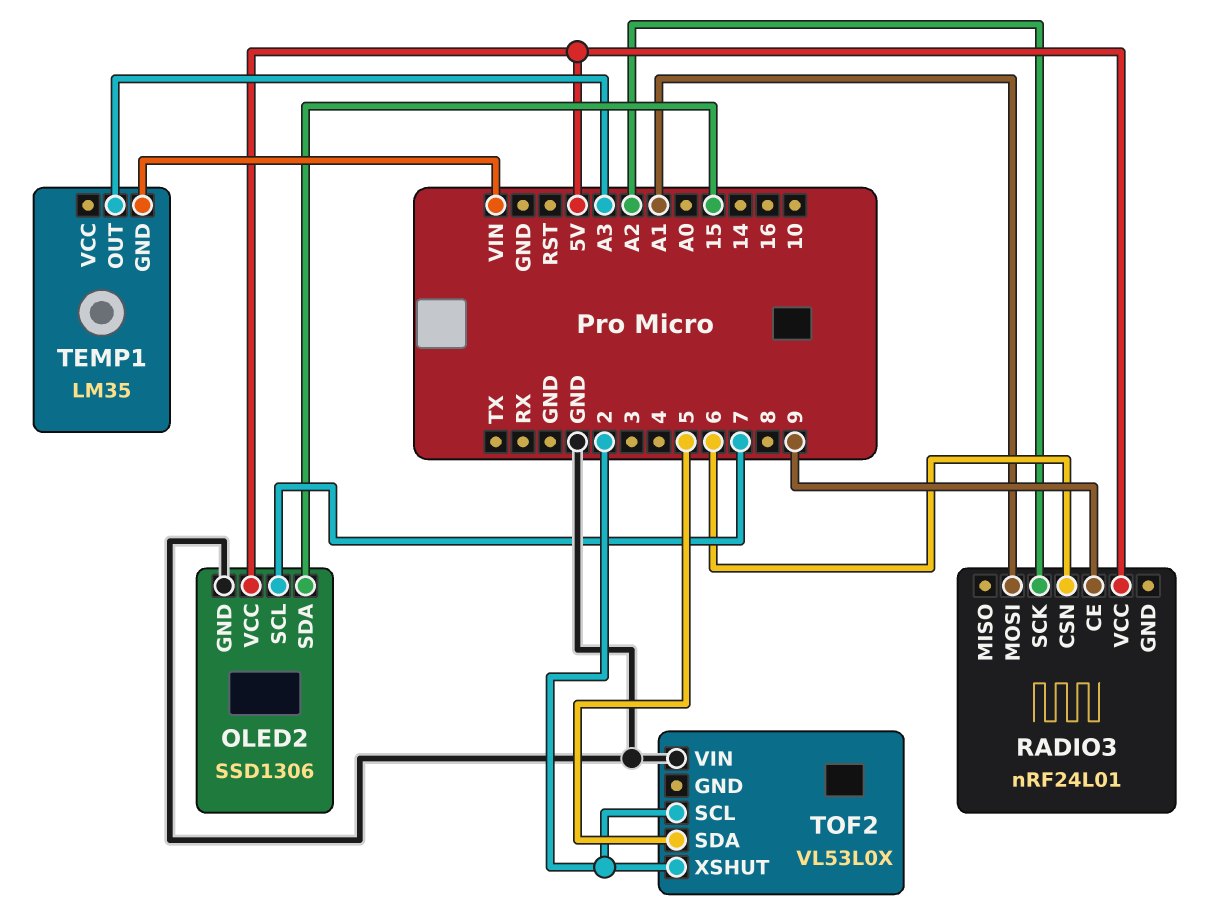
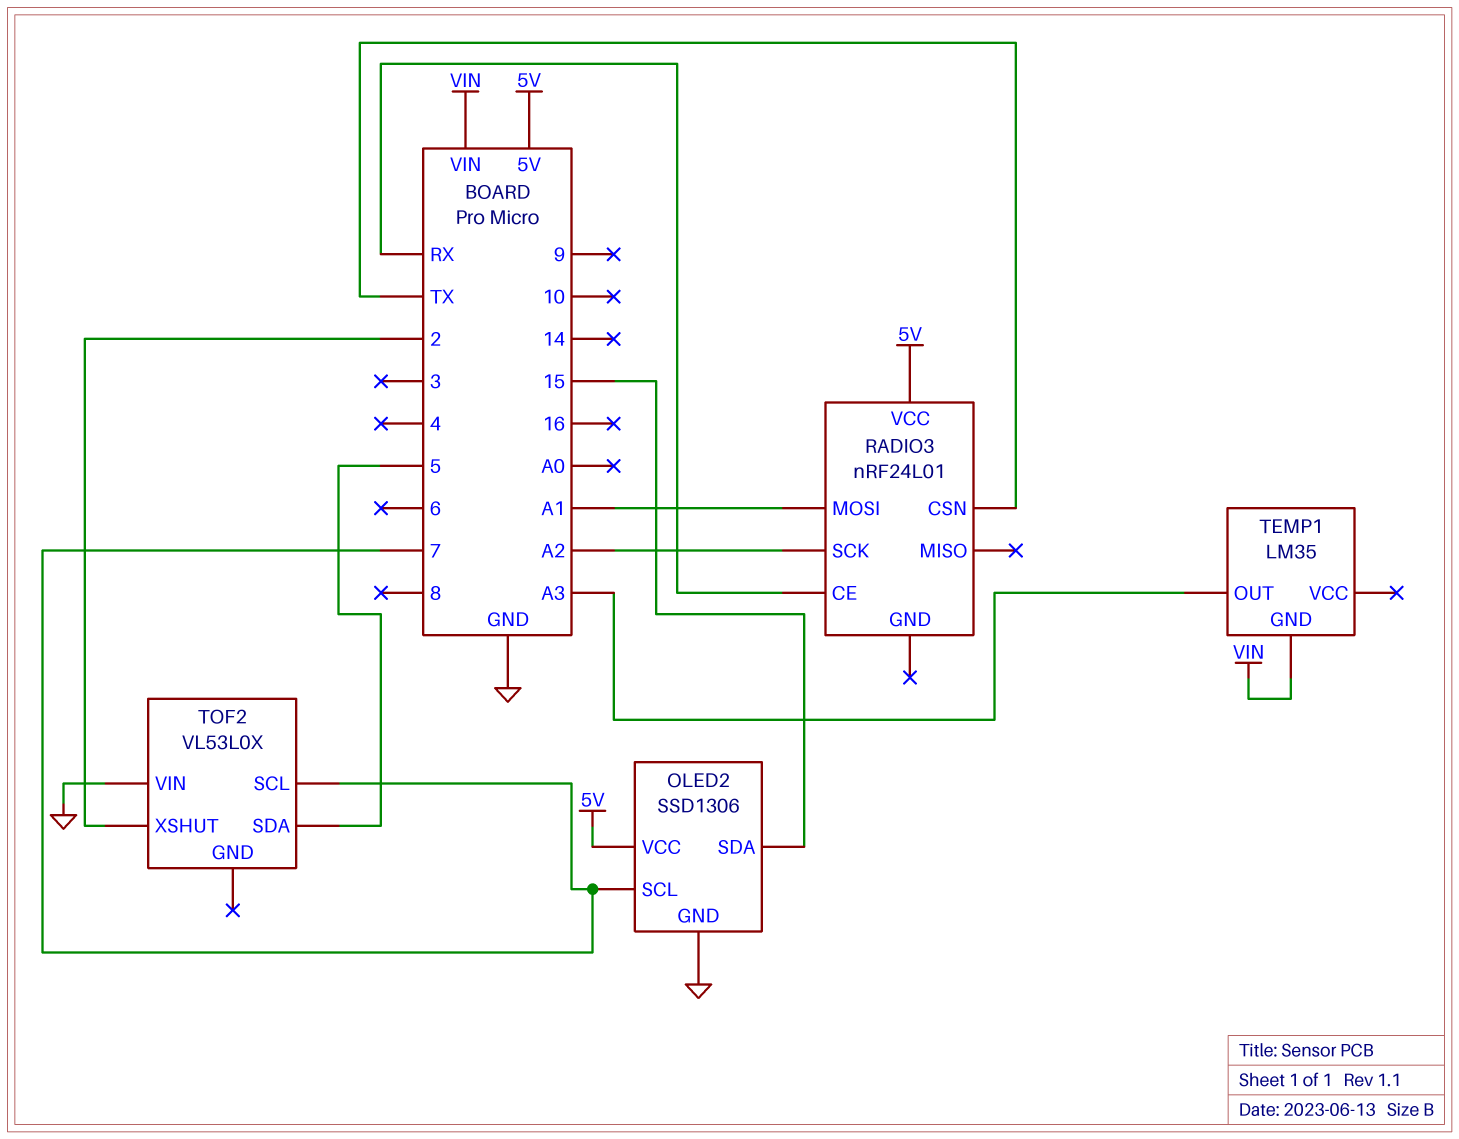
RADIO3 pin CE: 9 -> RX
RADIO3 pin CSN: 6 -> TX
TOF2 pin SCL: 2 -> 7

